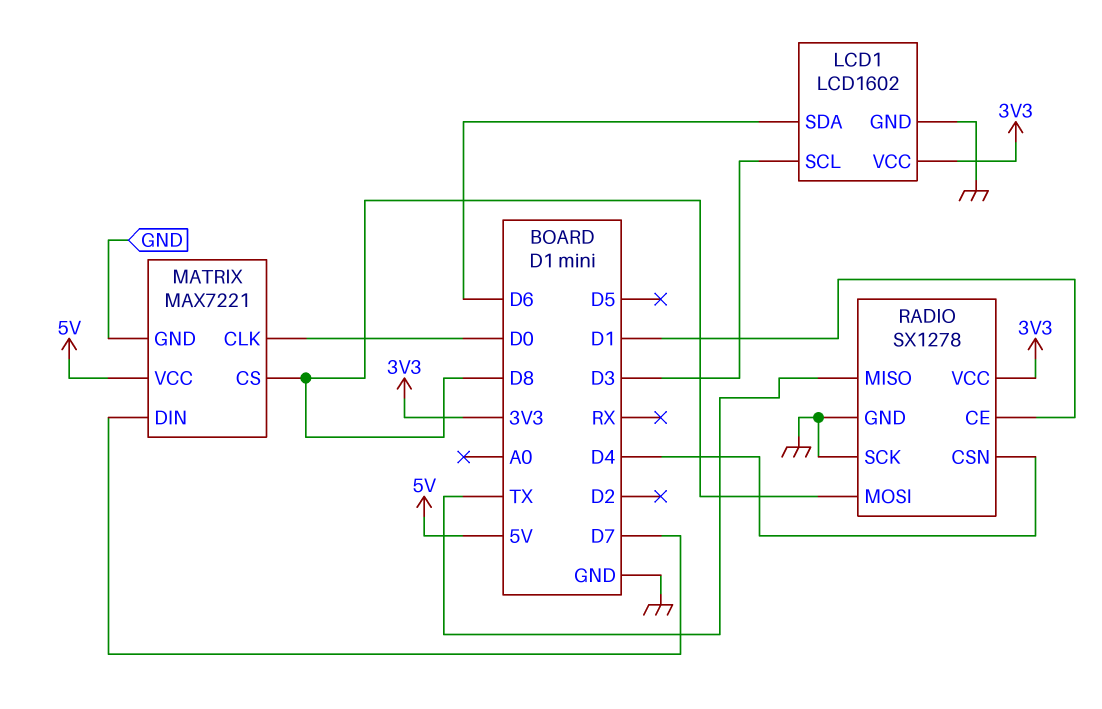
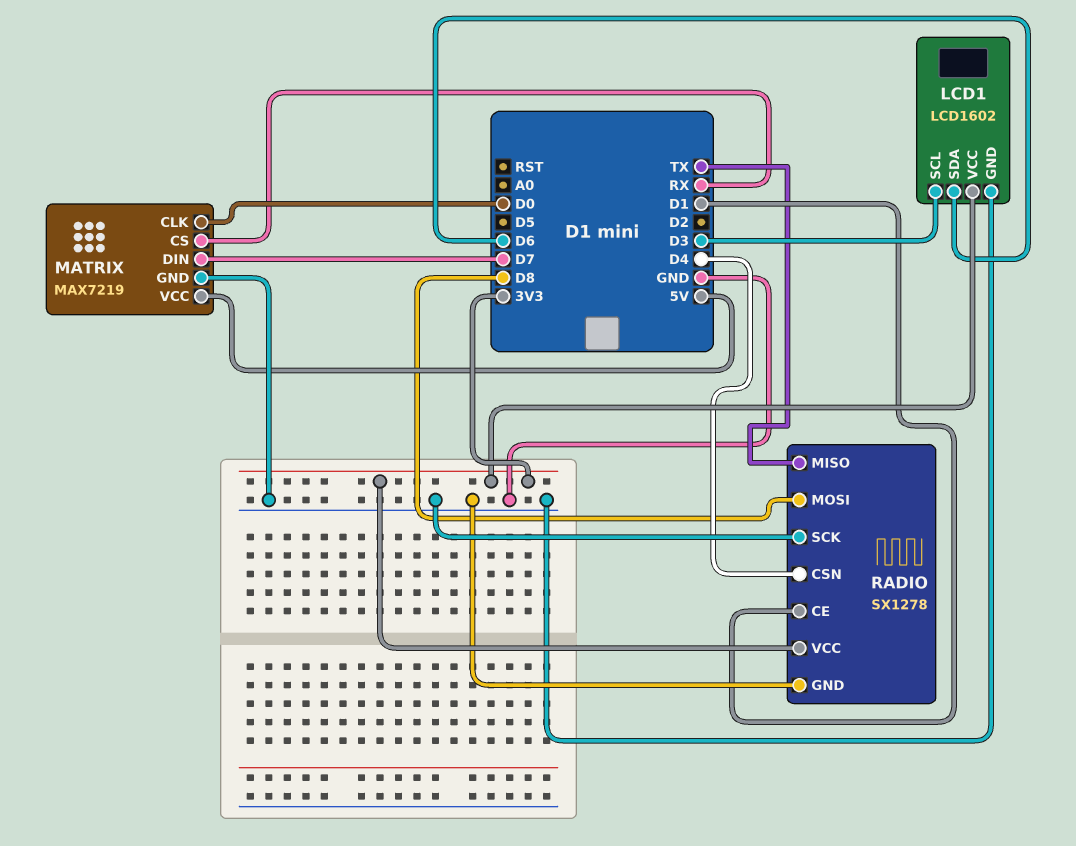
MATRIX: MAX7221 -> MAX7219
MATRIX pin CS: D8 -> RX

